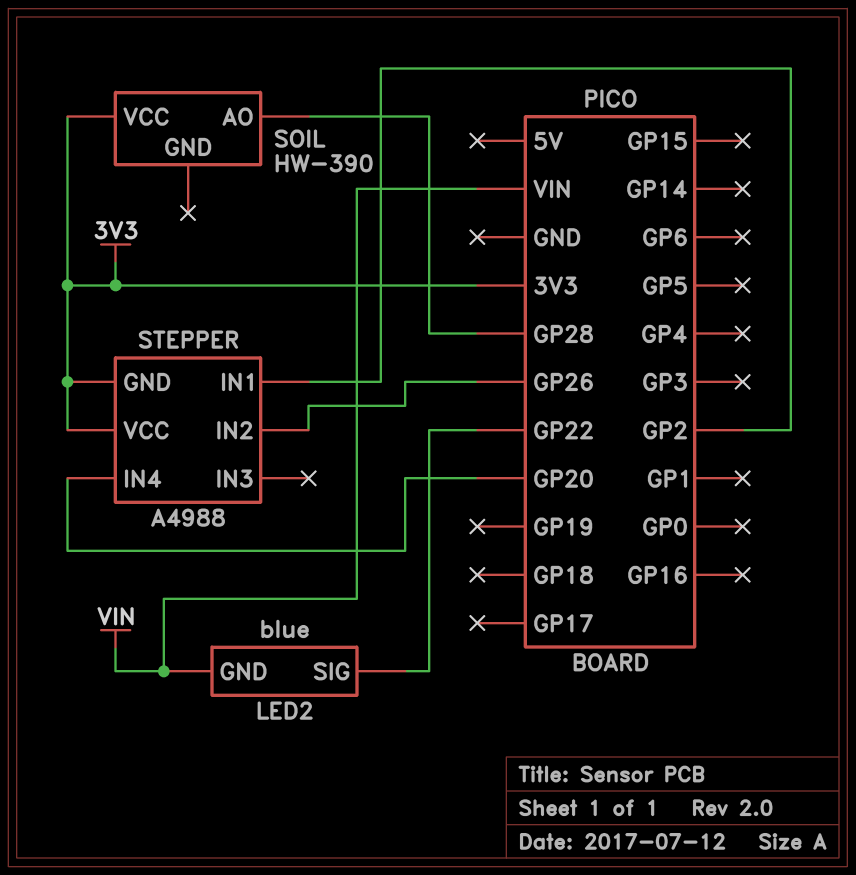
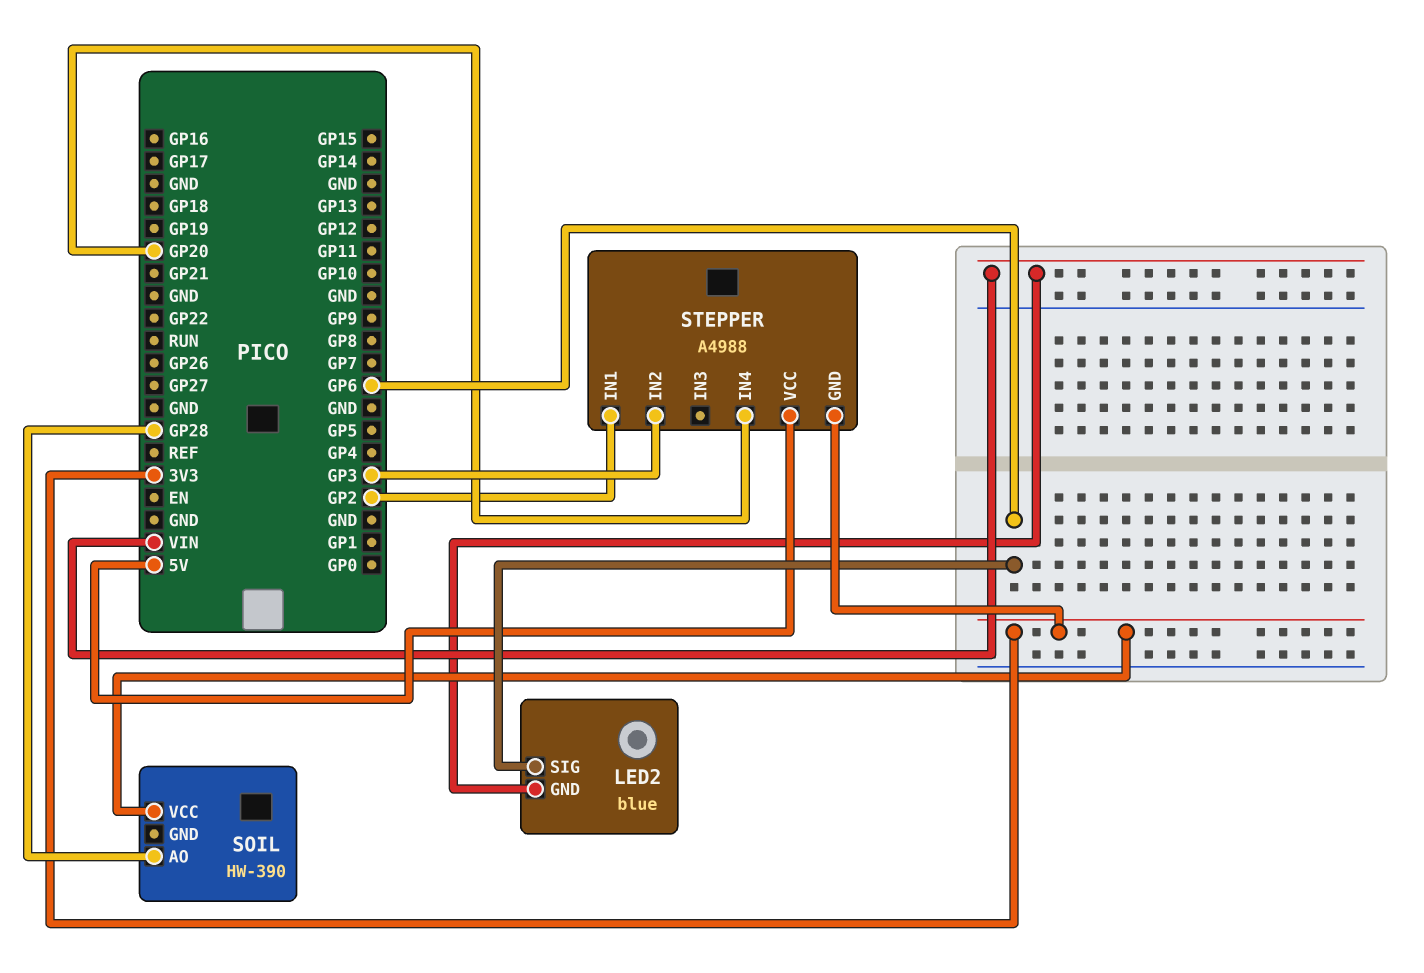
LED2 pin SIG: GP22 -> GP6
STEPPER pin IN2: GP26 -> GP3
STEPPER pin VCC: 3V3 -> 5V

